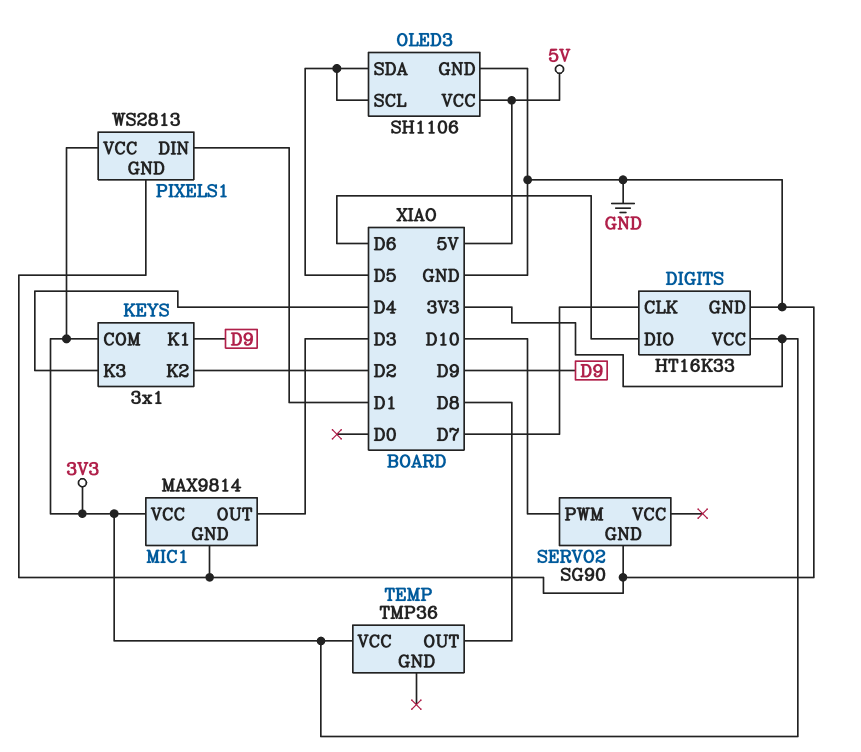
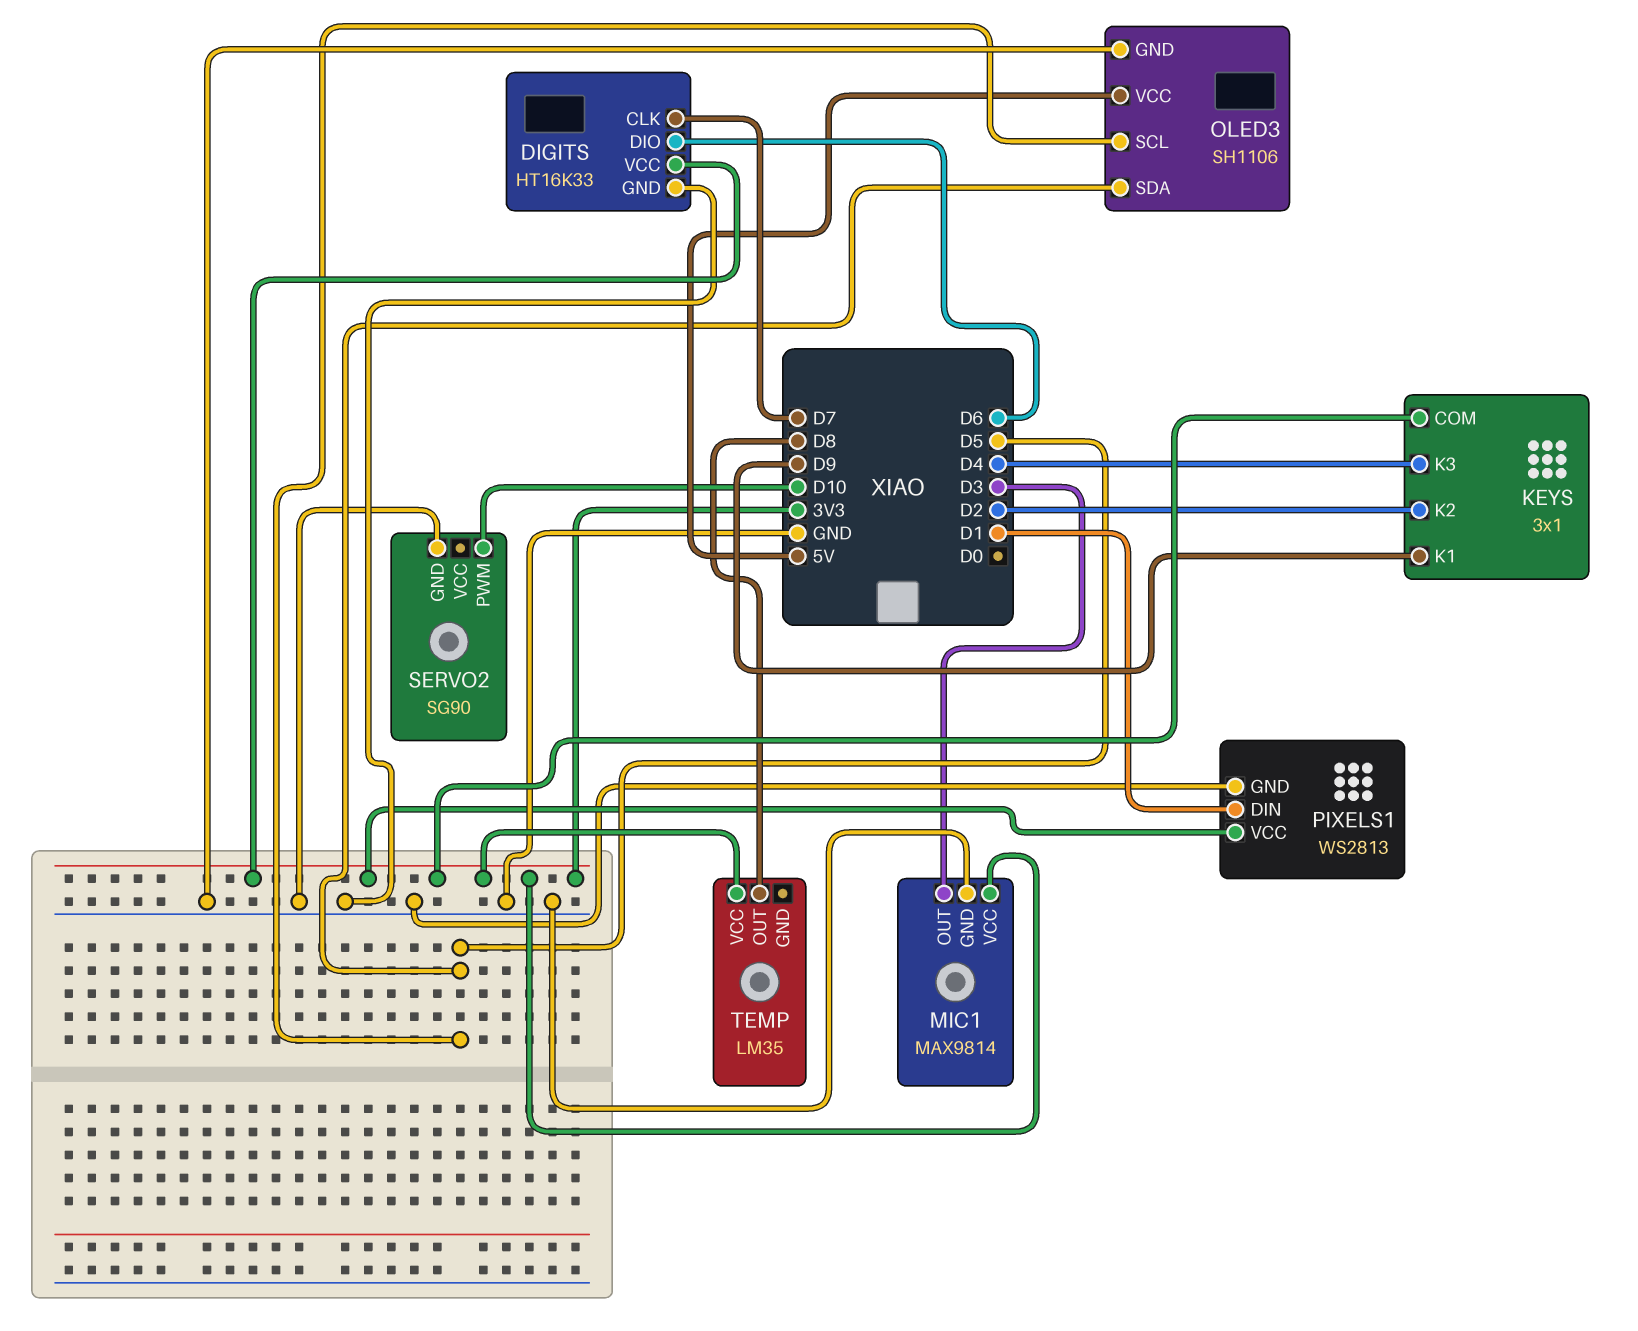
TEMP: TMP36 -> LM35

